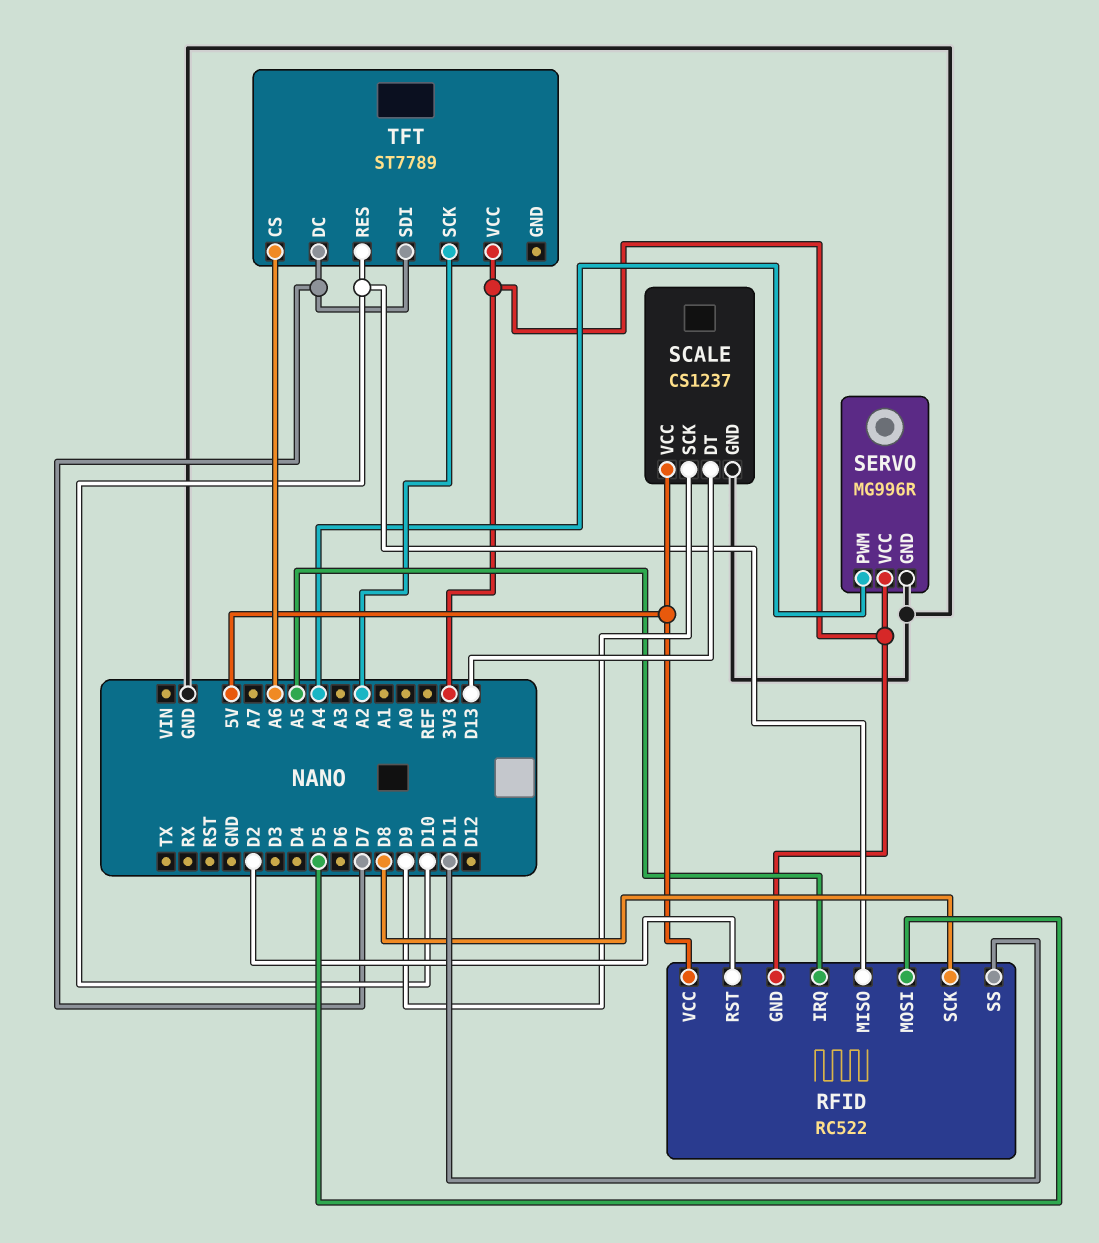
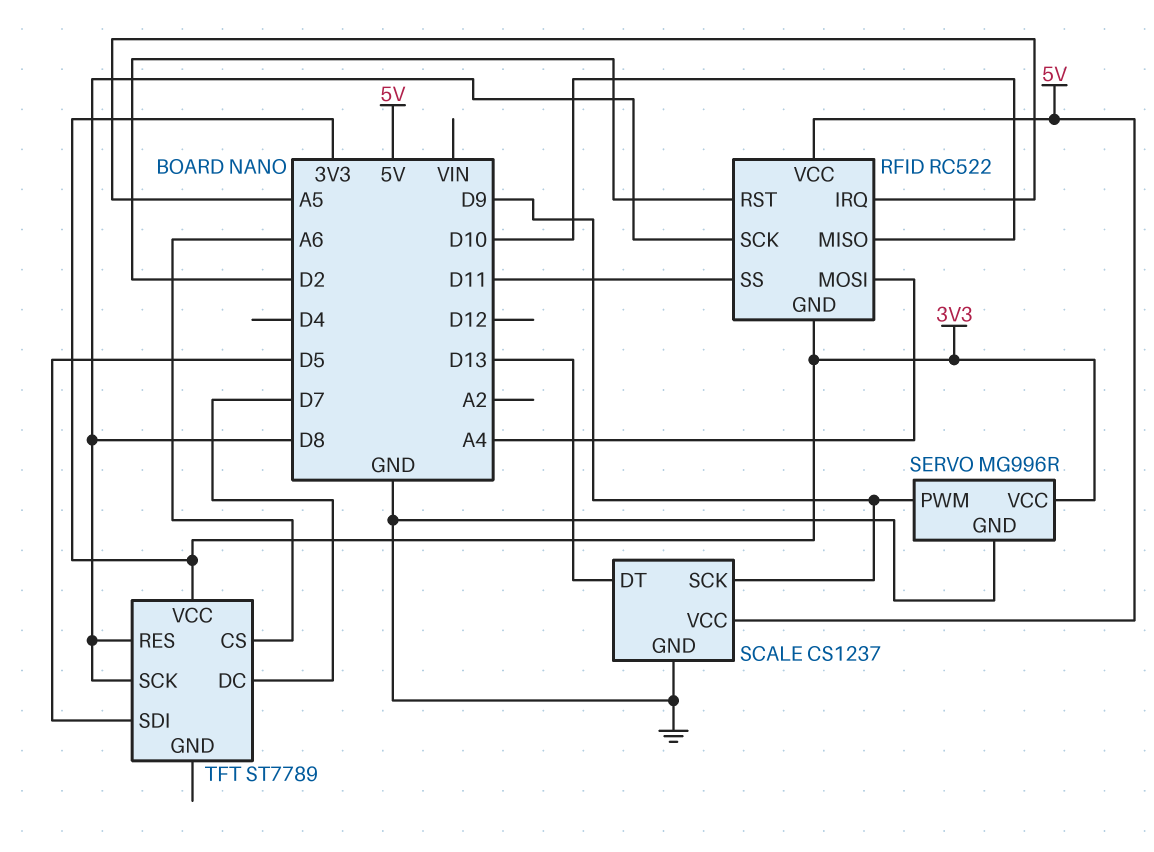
RFID pin MOSI: D5 -> A4
SERVO pin PWM: A4 -> D9
TFT pin RES: D10 -> D8
TFT pin SCK: A2 -> D8
TFT pin SDI: D7 -> D5

